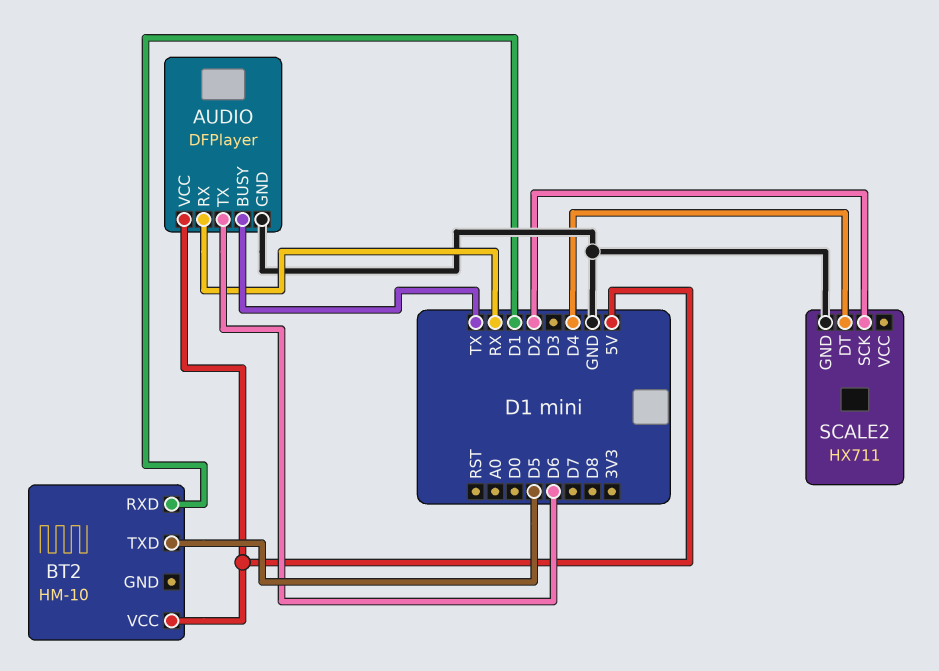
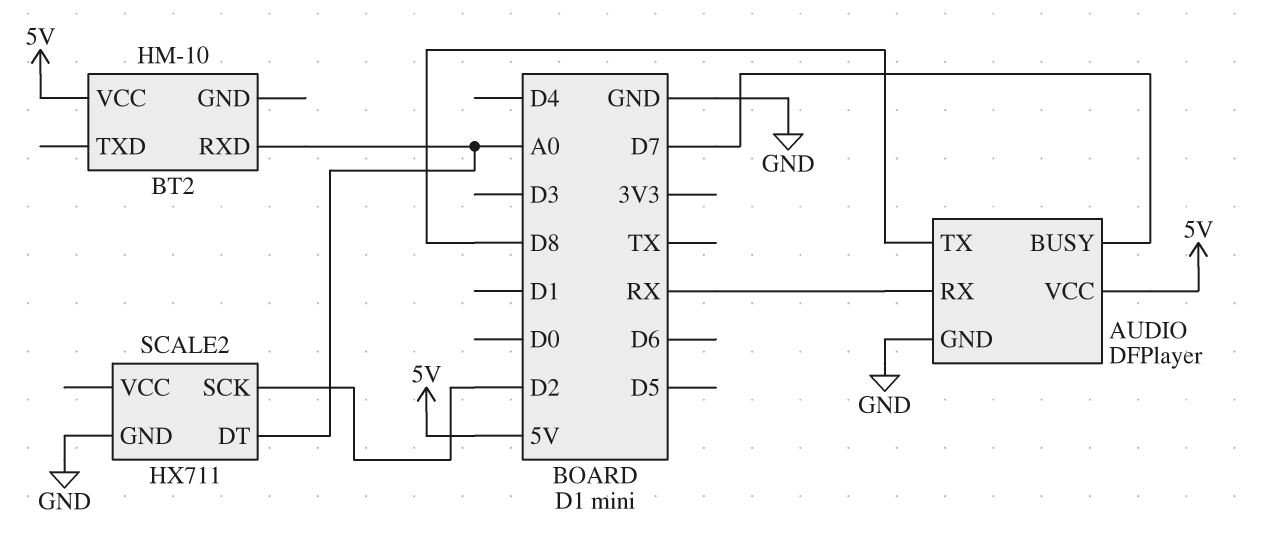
AUDIO pin BUSY: TX -> D7
AUDIO pin TX: D6 -> D8
BT2 pin RXD: D1 -> A0
BT2 pin TXD: D5 -> none
SCALE2 pin DT: D4 -> A0

